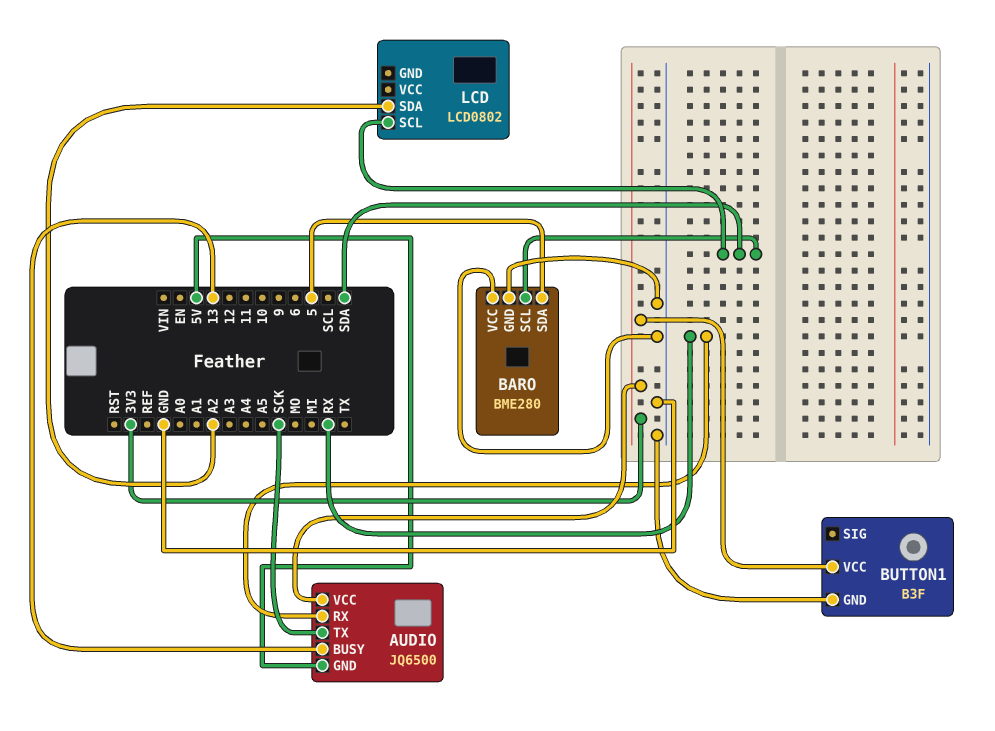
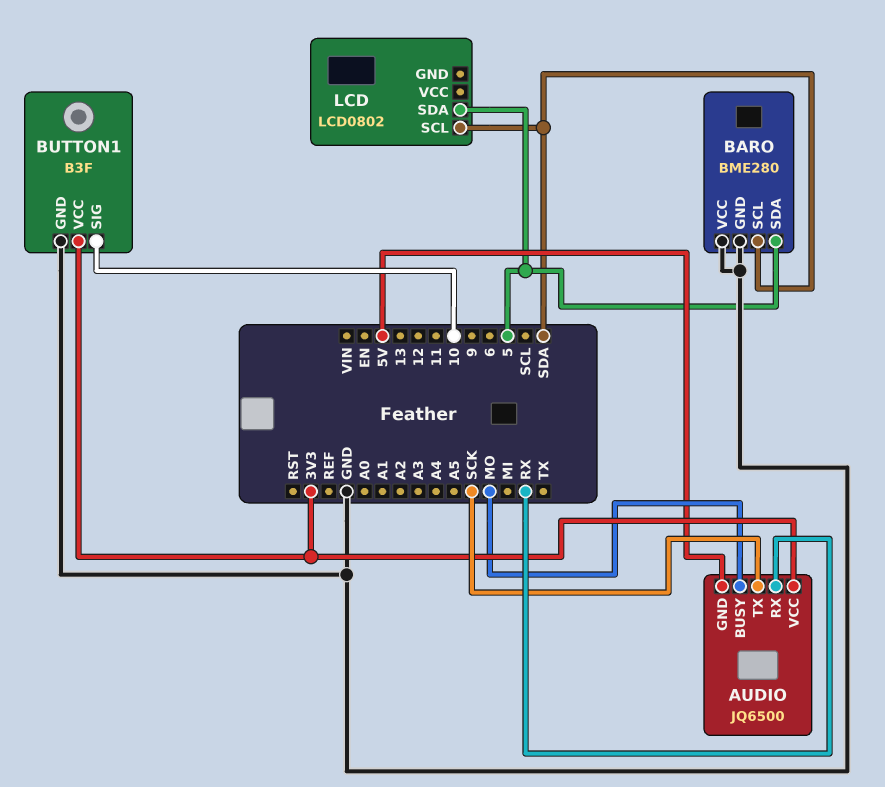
AUDIO pin BUSY: 13 -> MO
BUTTON1 pin SIG: none -> 10
LCD pin SDA: A2 -> 5

